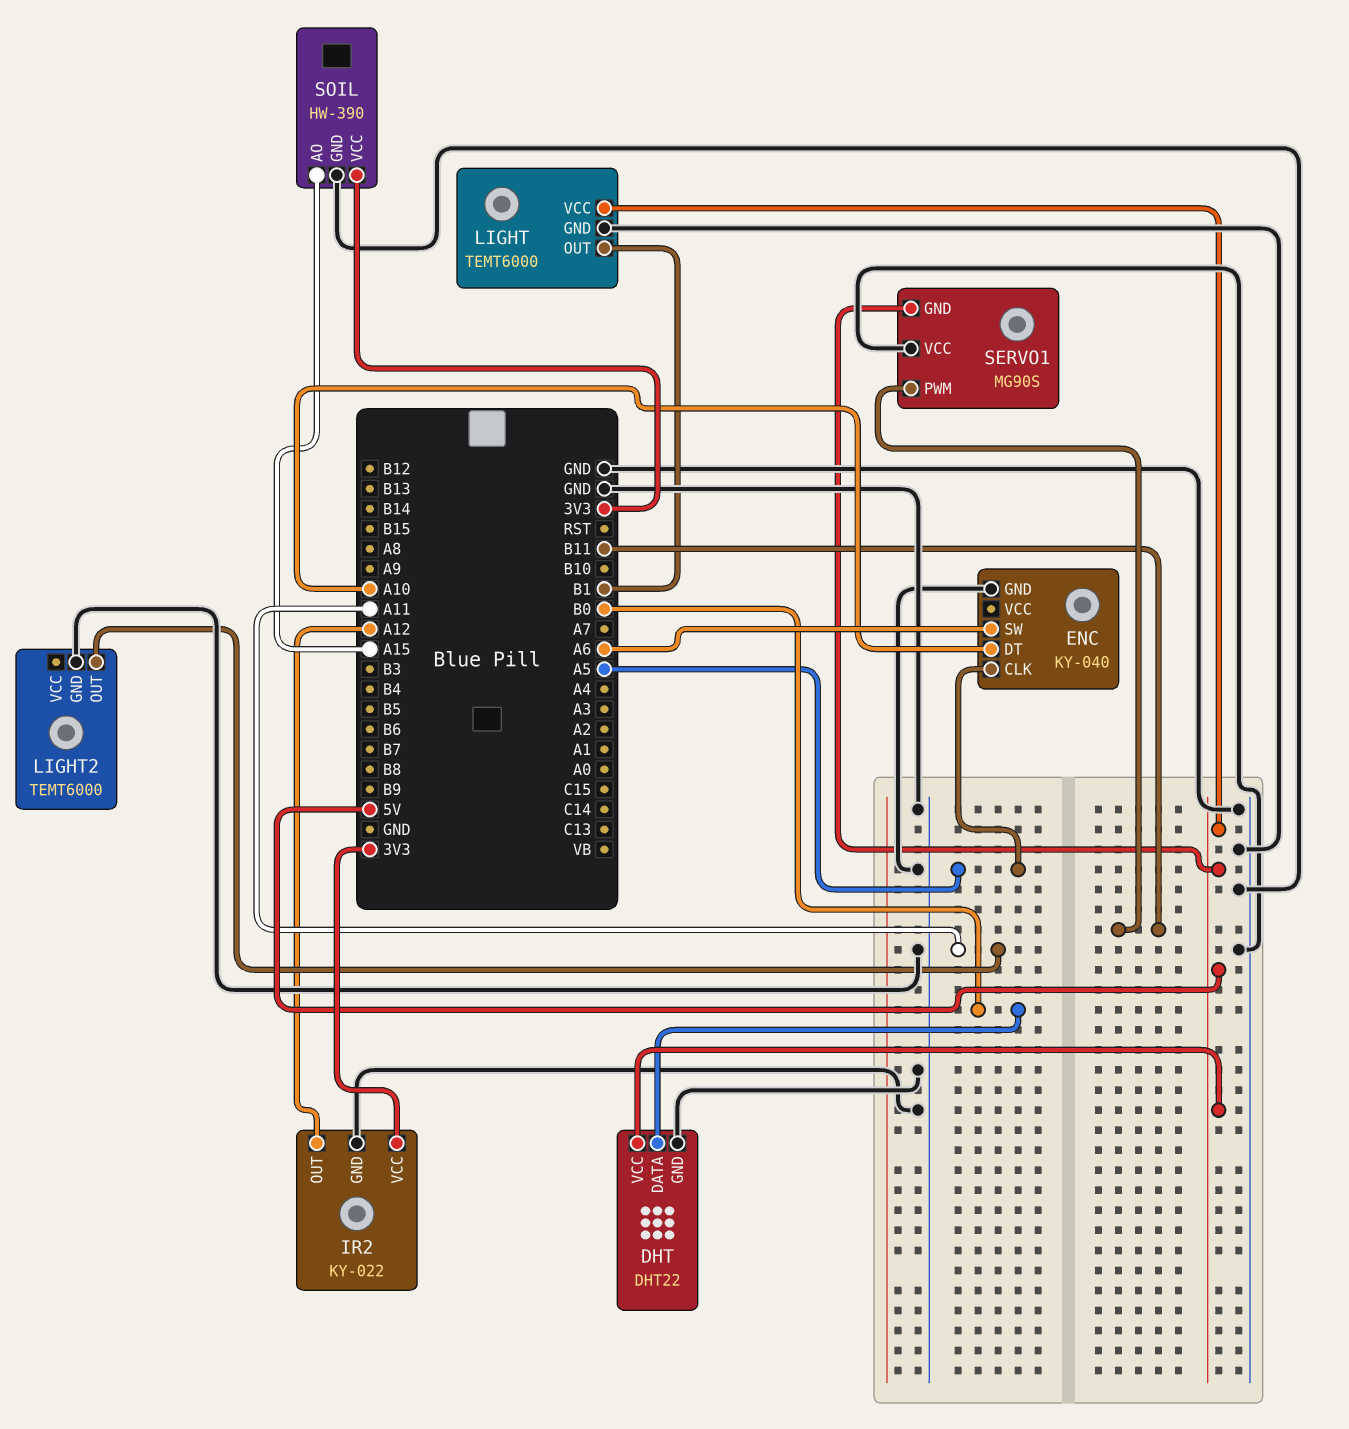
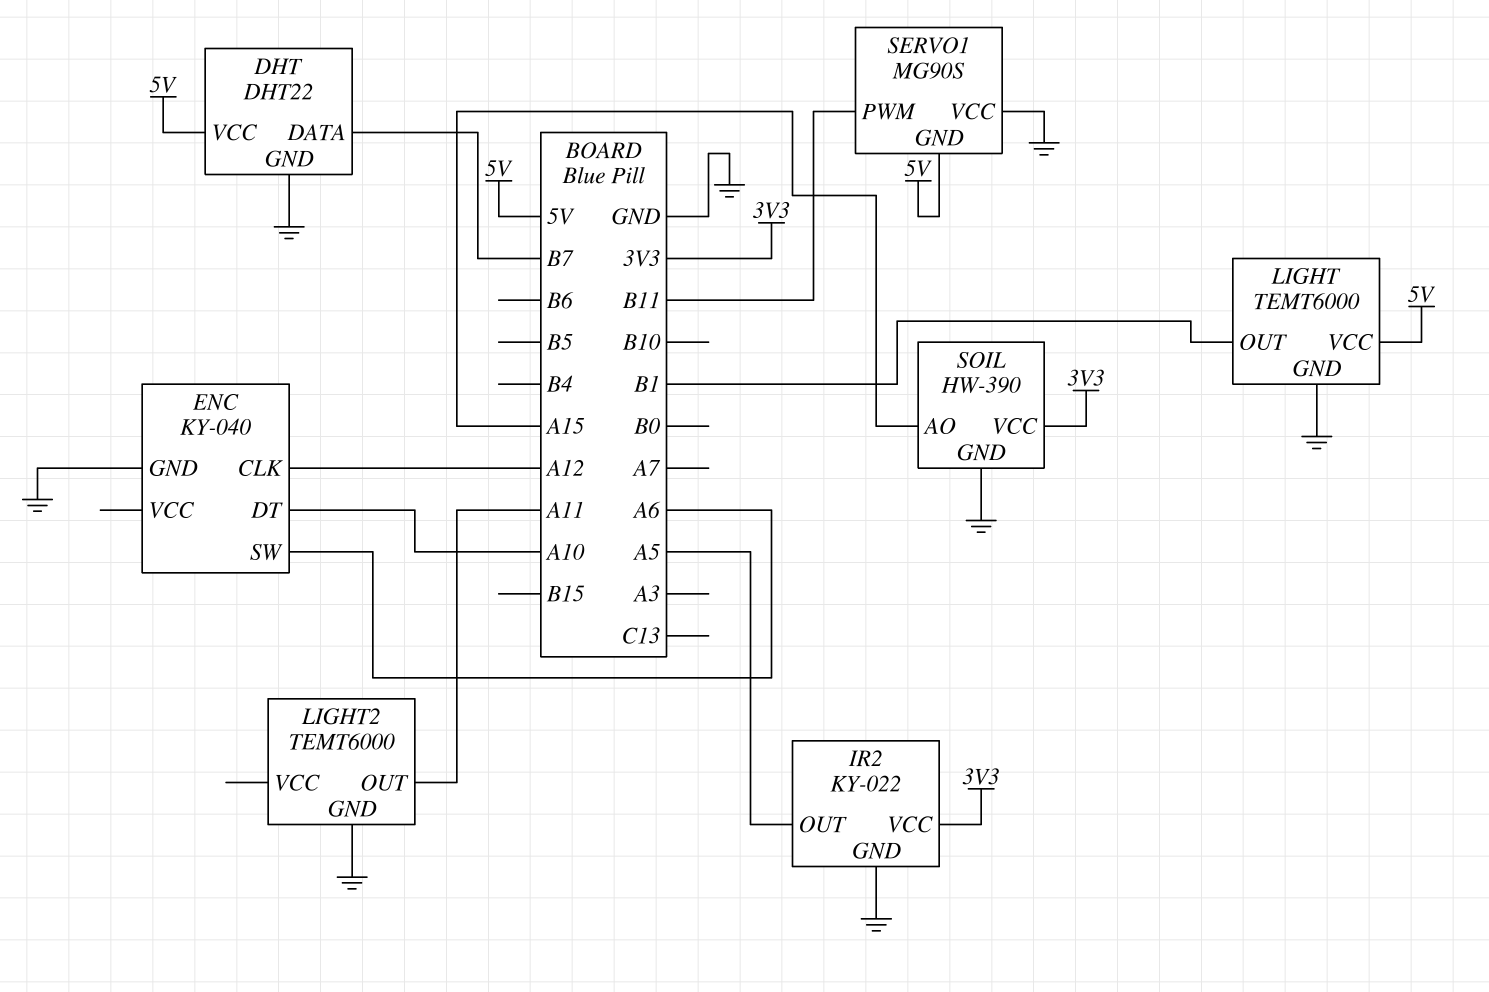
DHT pin DATA: B0 -> B7
ENC pin CLK: A5 -> A12
IR2 pin OUT: A12 -> A5

